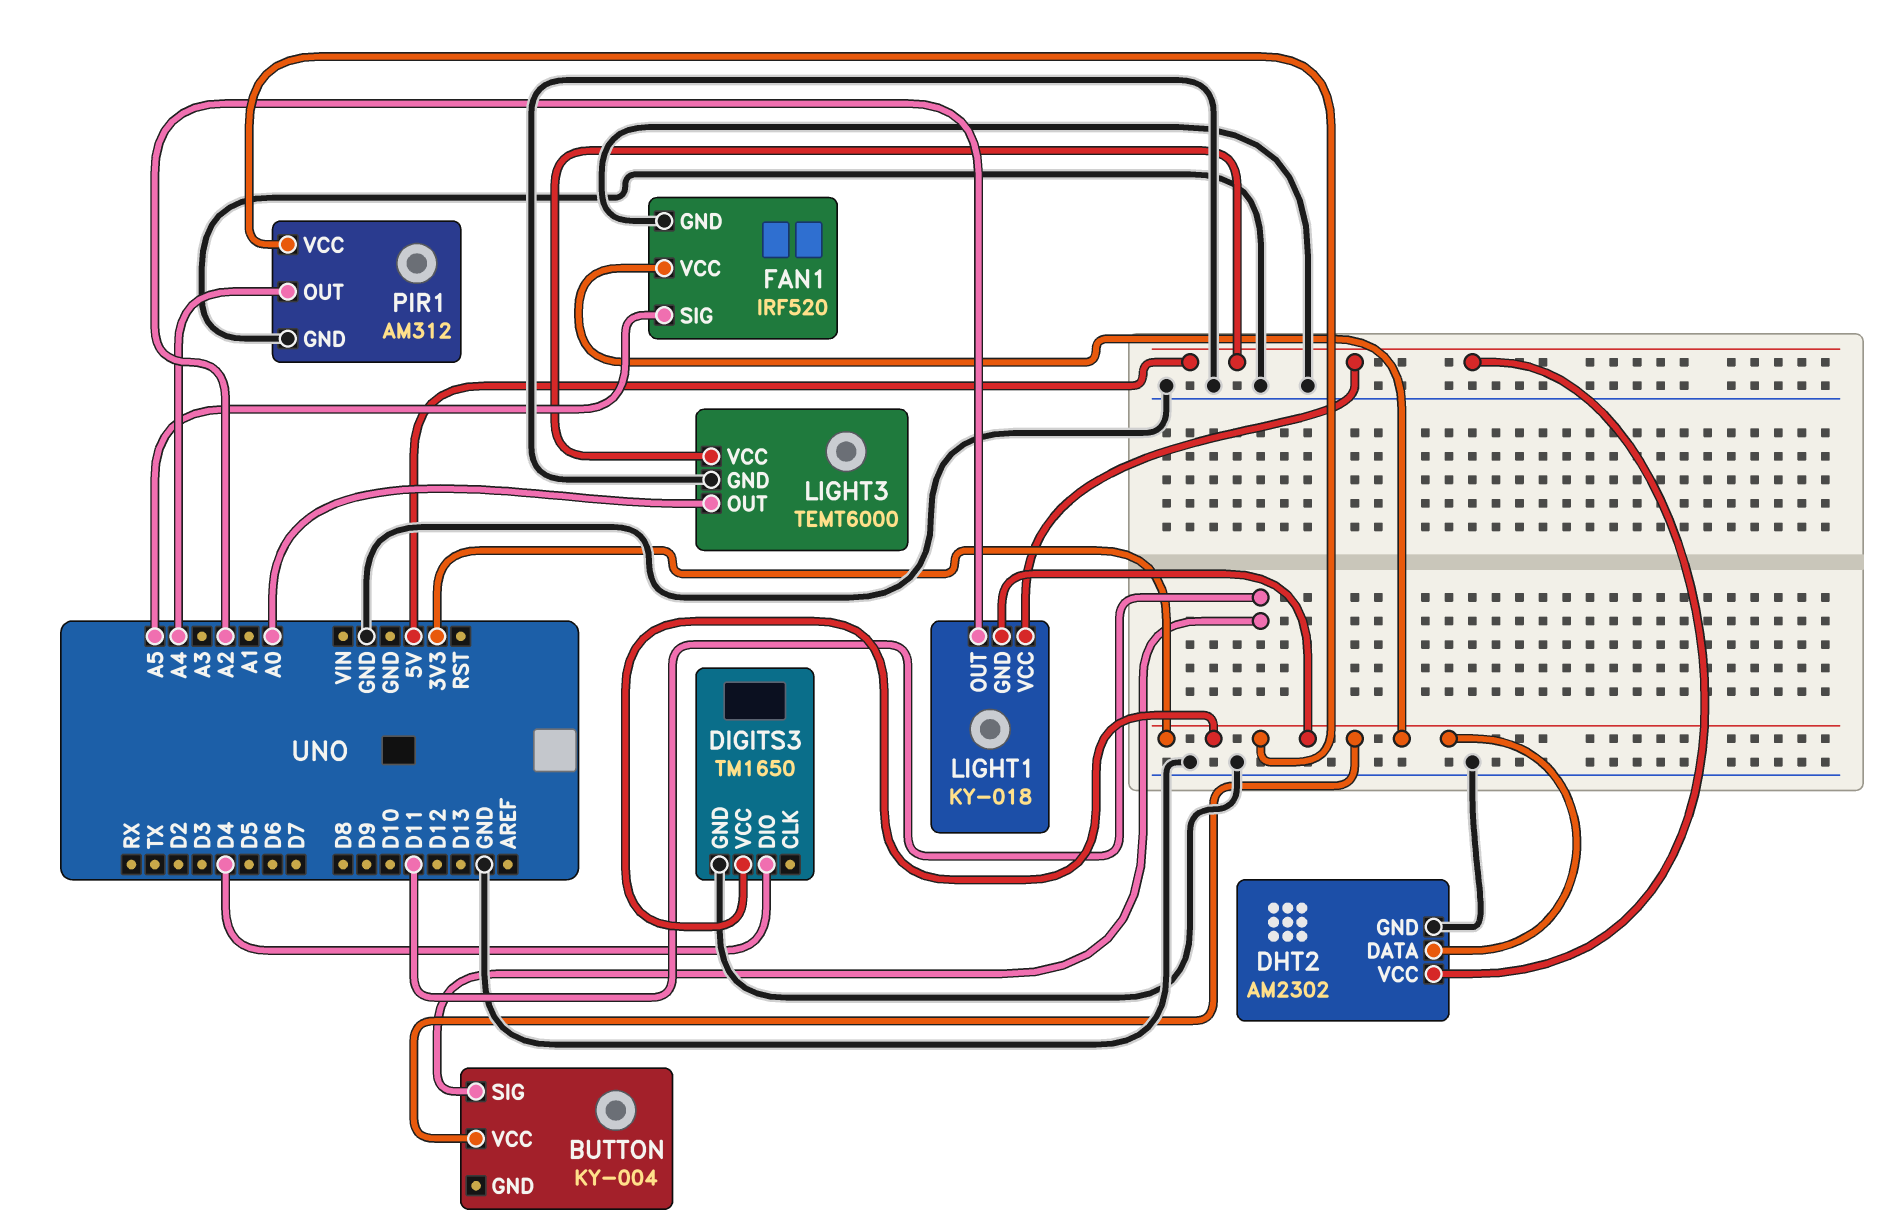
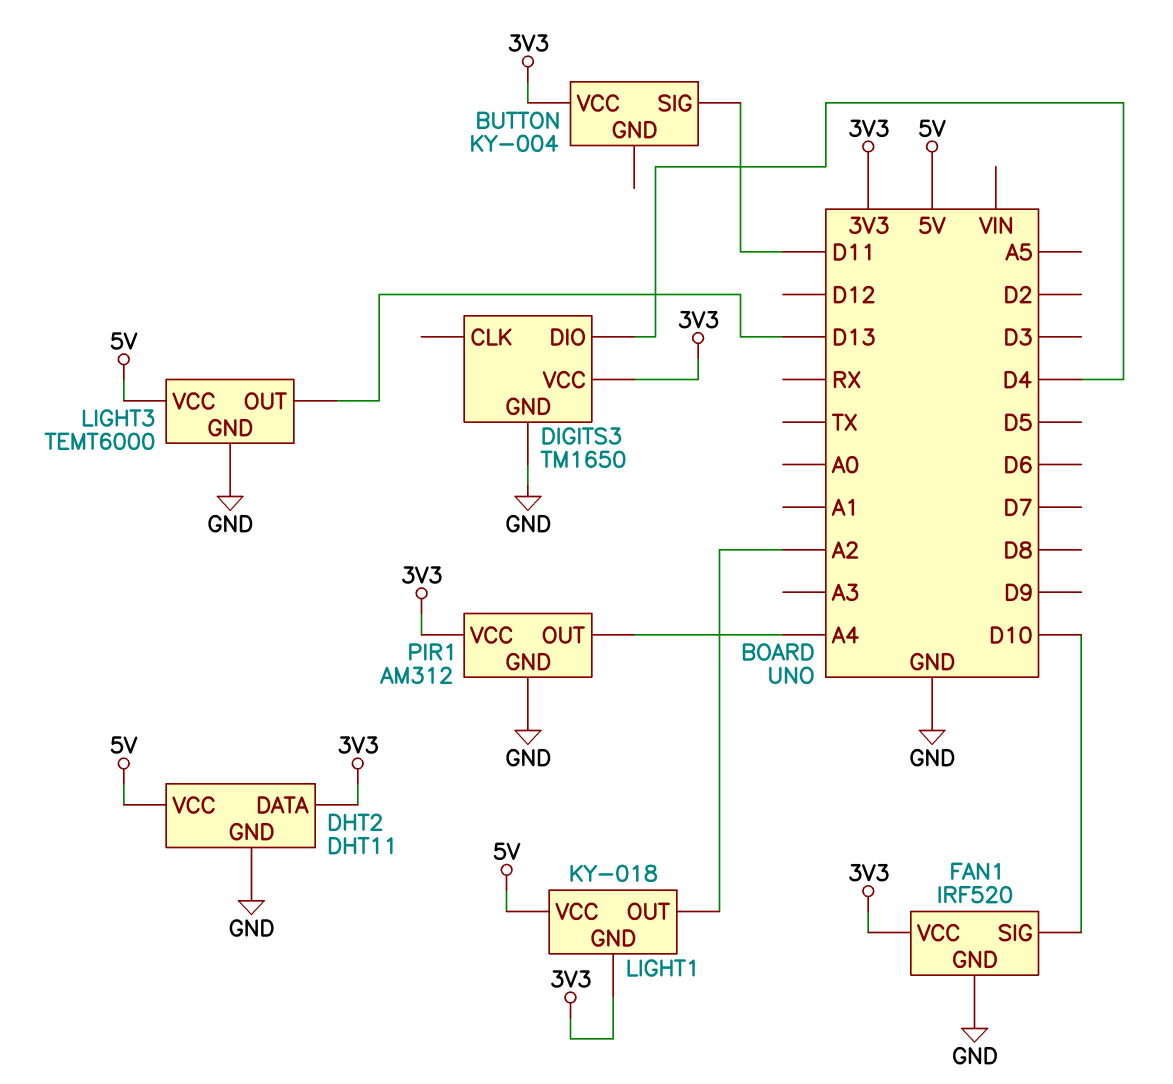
DHT2: AM2302 -> DHT11
FAN1 pin SIG: A5 -> D10
LIGHT3 pin OUT: A0 -> D13

